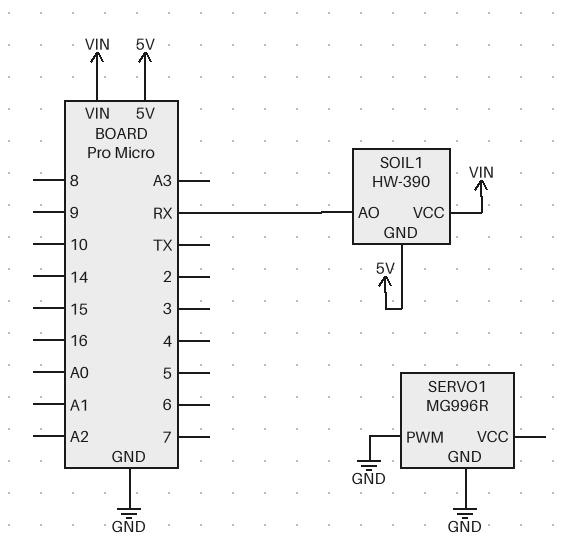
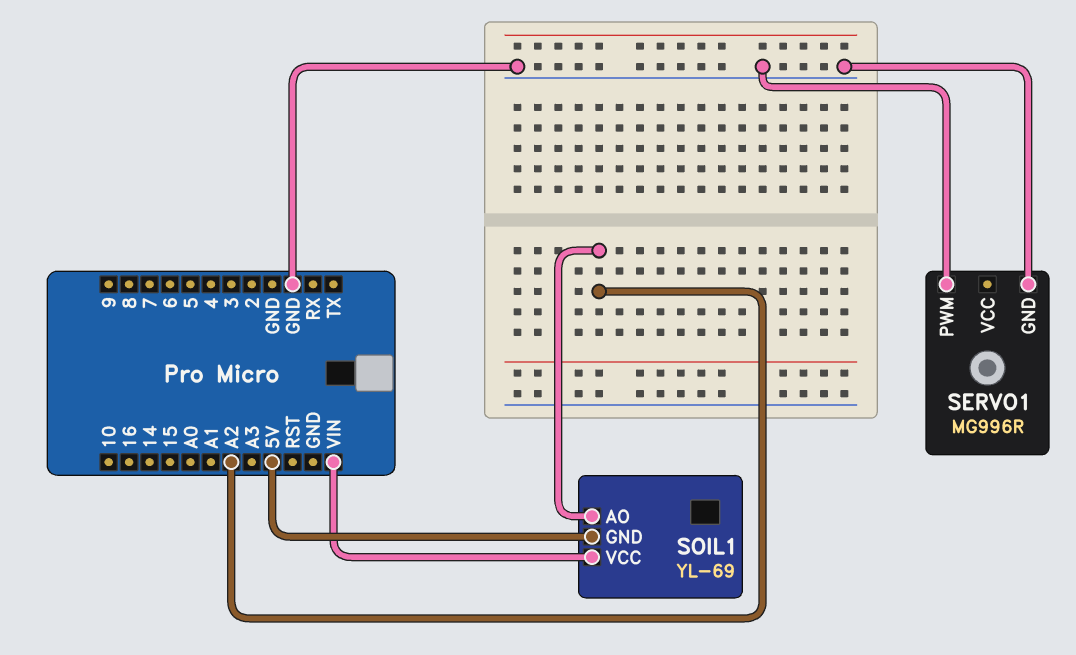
SOIL1: HW-390 -> YL-69
SOIL1 pin AO: RX -> A2

